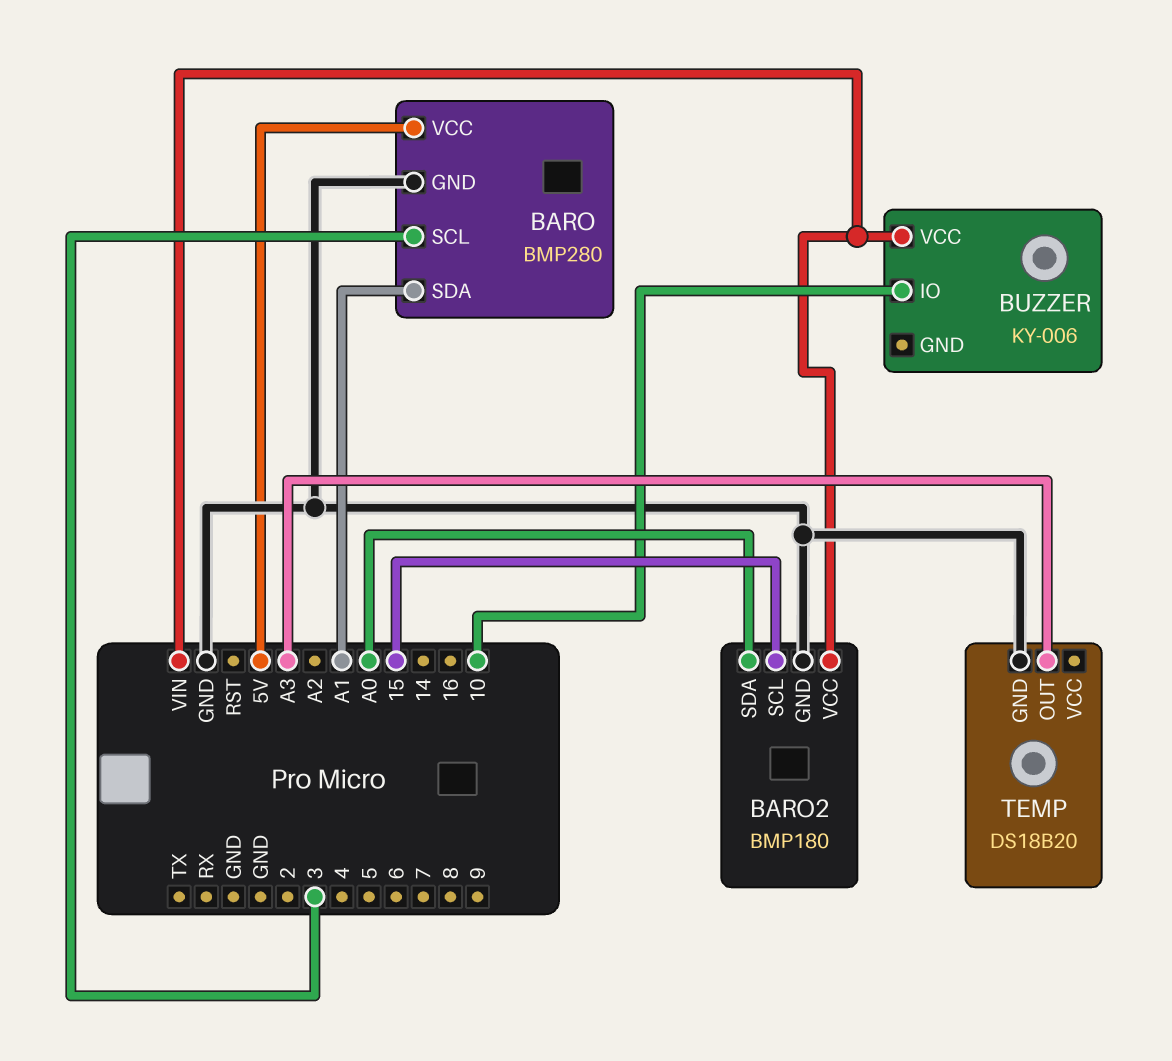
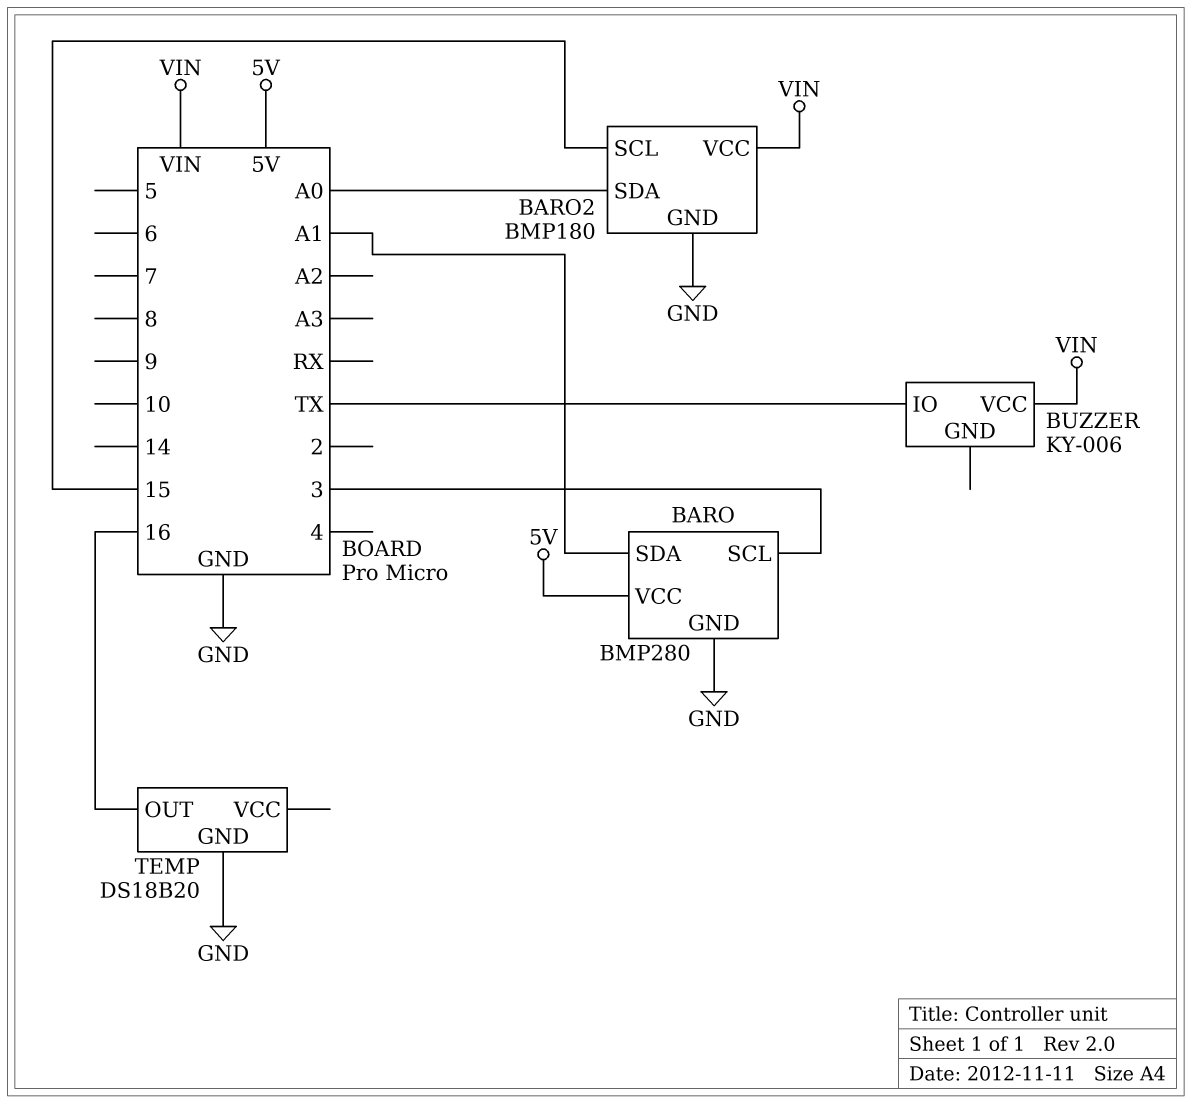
BUZZER pin IO: 10 -> TX
TEMP pin OUT: A3 -> 16

